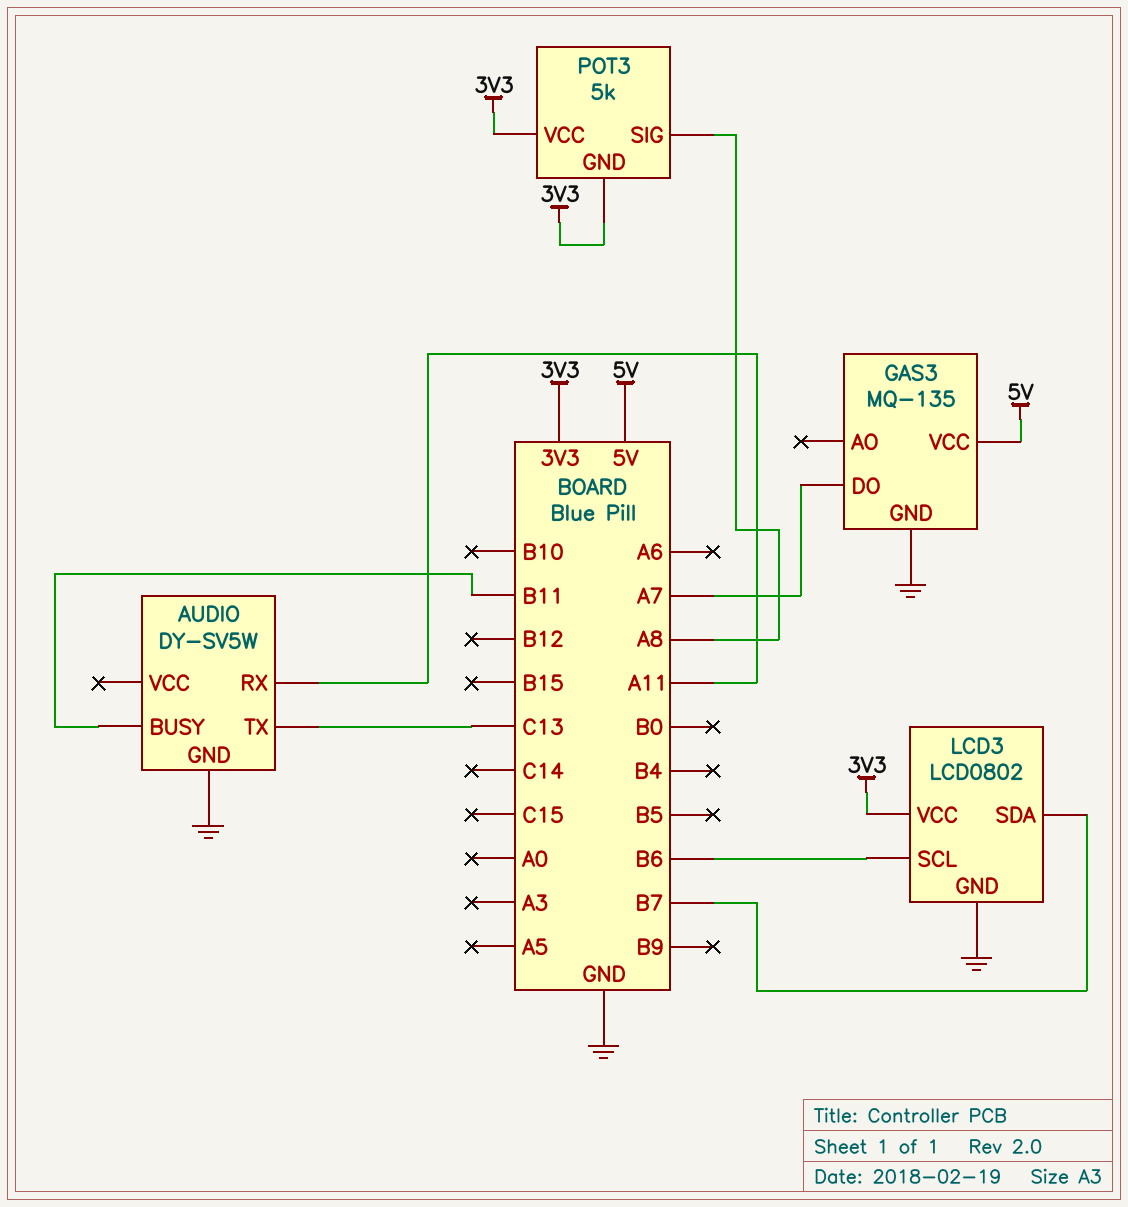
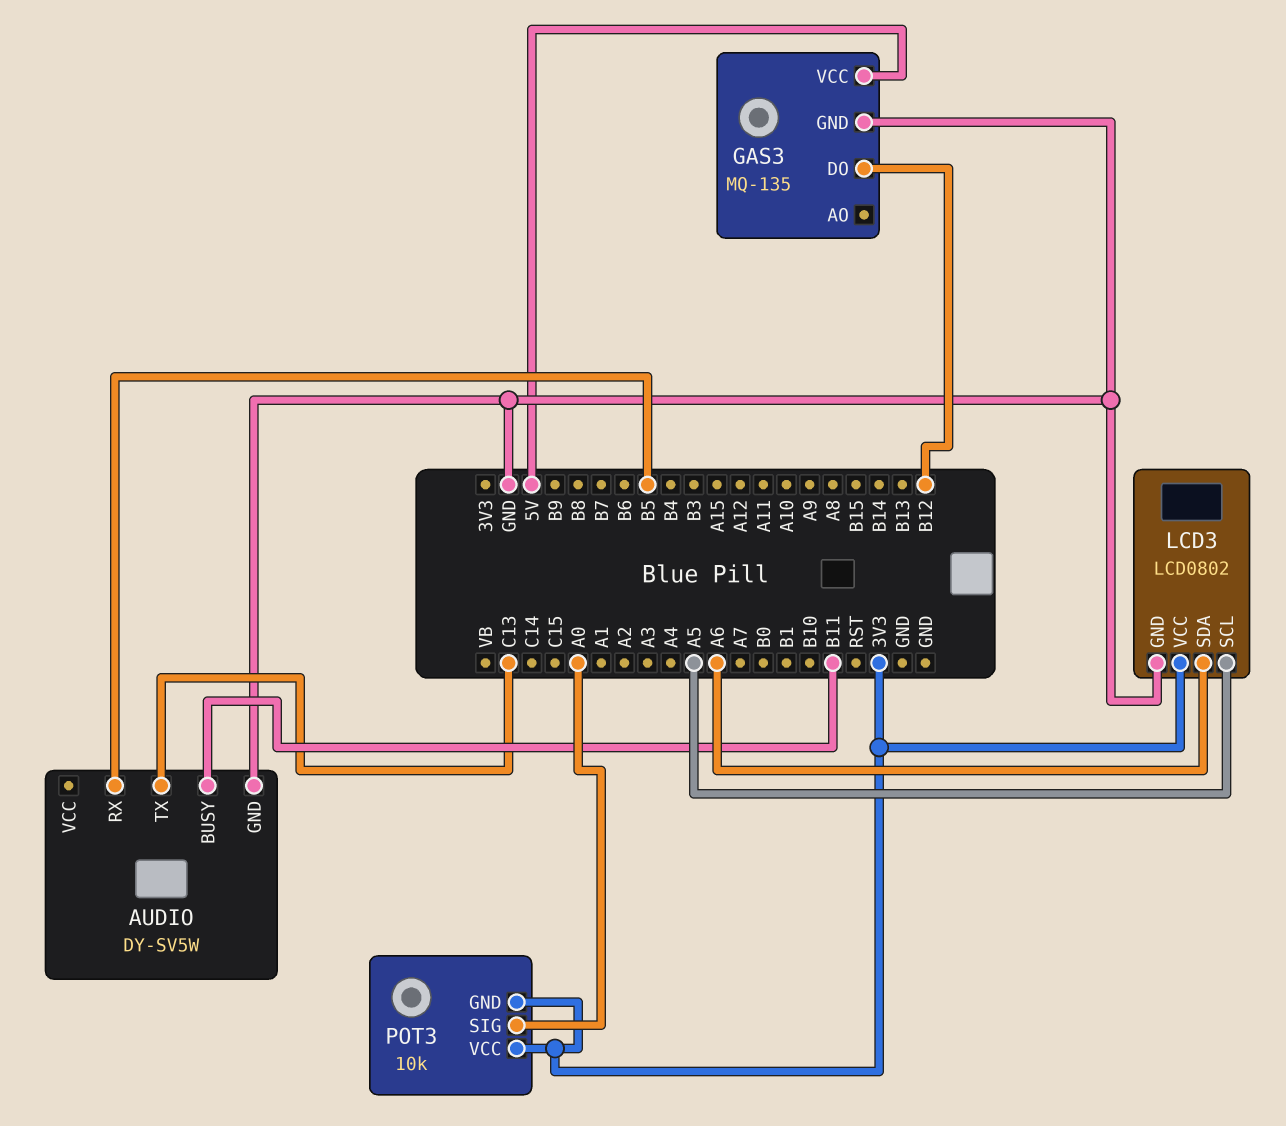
AUDIO pin RX: A11 -> B5
GAS3 pin DO: A7 -> B12
LCD3 pin SCL: B6 -> A5
LCD3 pin SDA: B7 -> A6
POT3: 5k -> 10k
POT3 pin SIG: A8 -> A0

